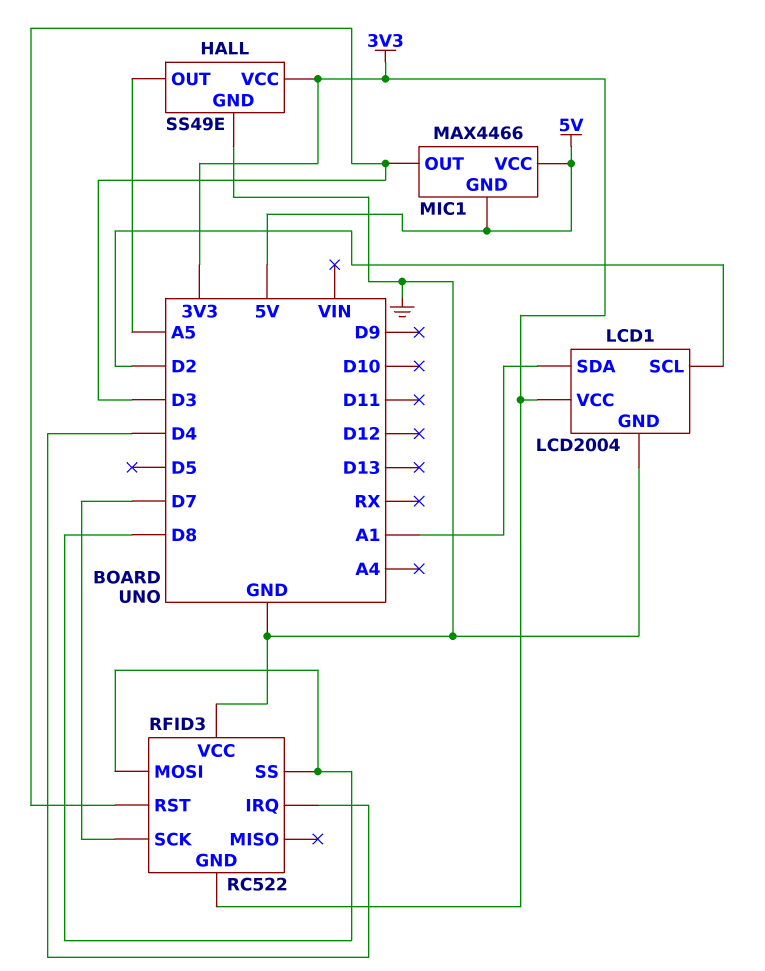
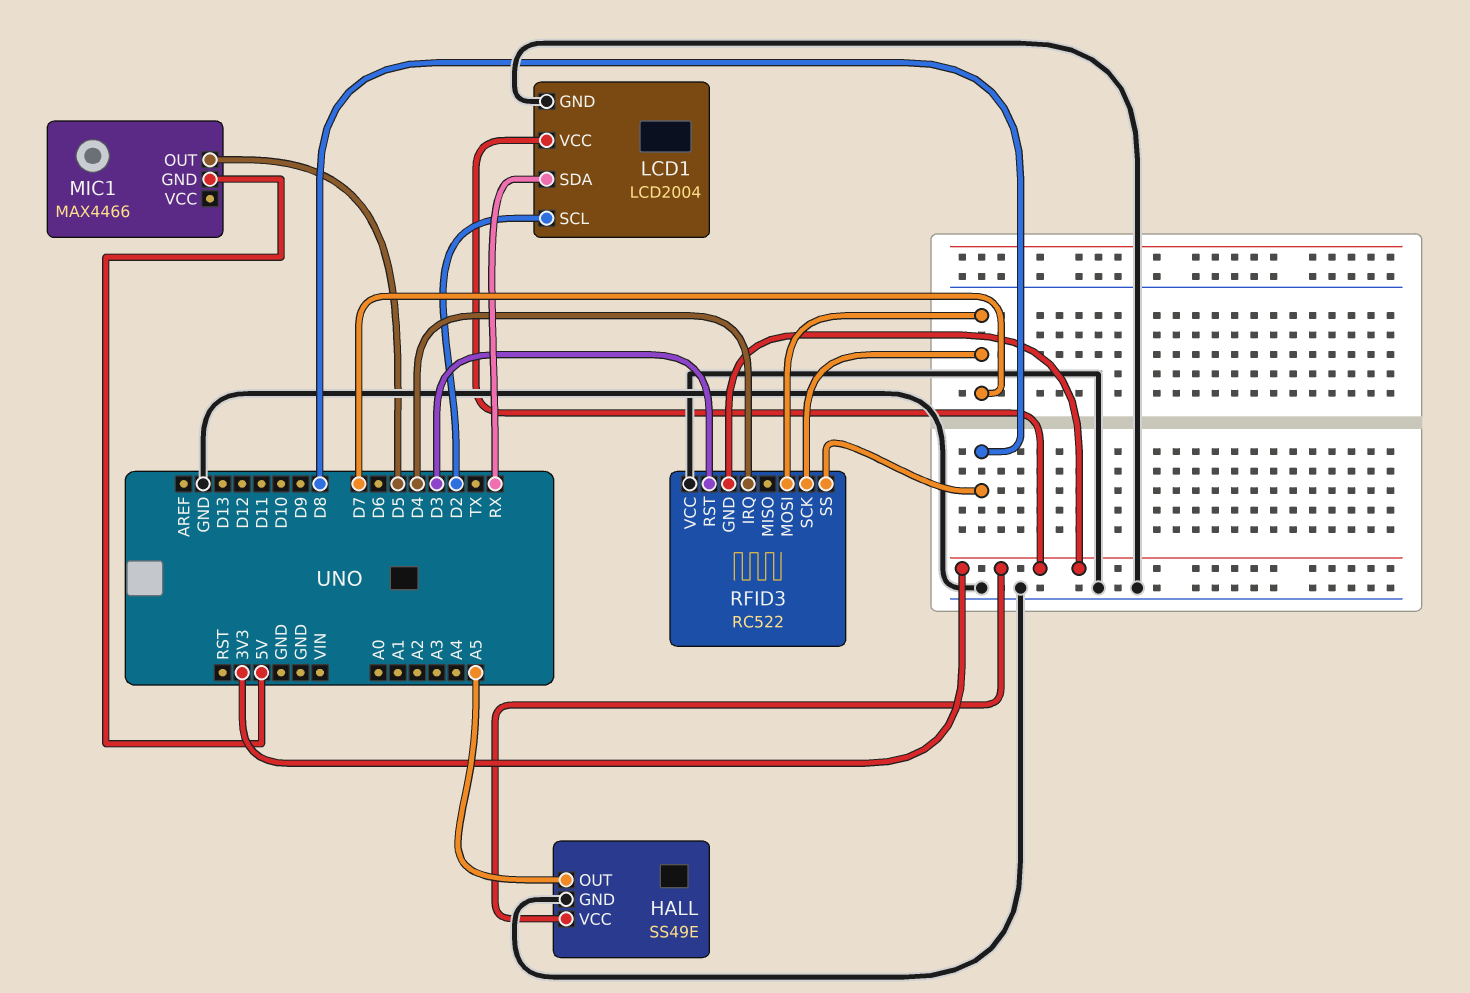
LCD1 pin SDA: A1 -> RX
MIC1 pin OUT: D3 -> D5
MIC1 pin VCC: 5V -> none
RFID3 pin MOSI: D8 -> D7

